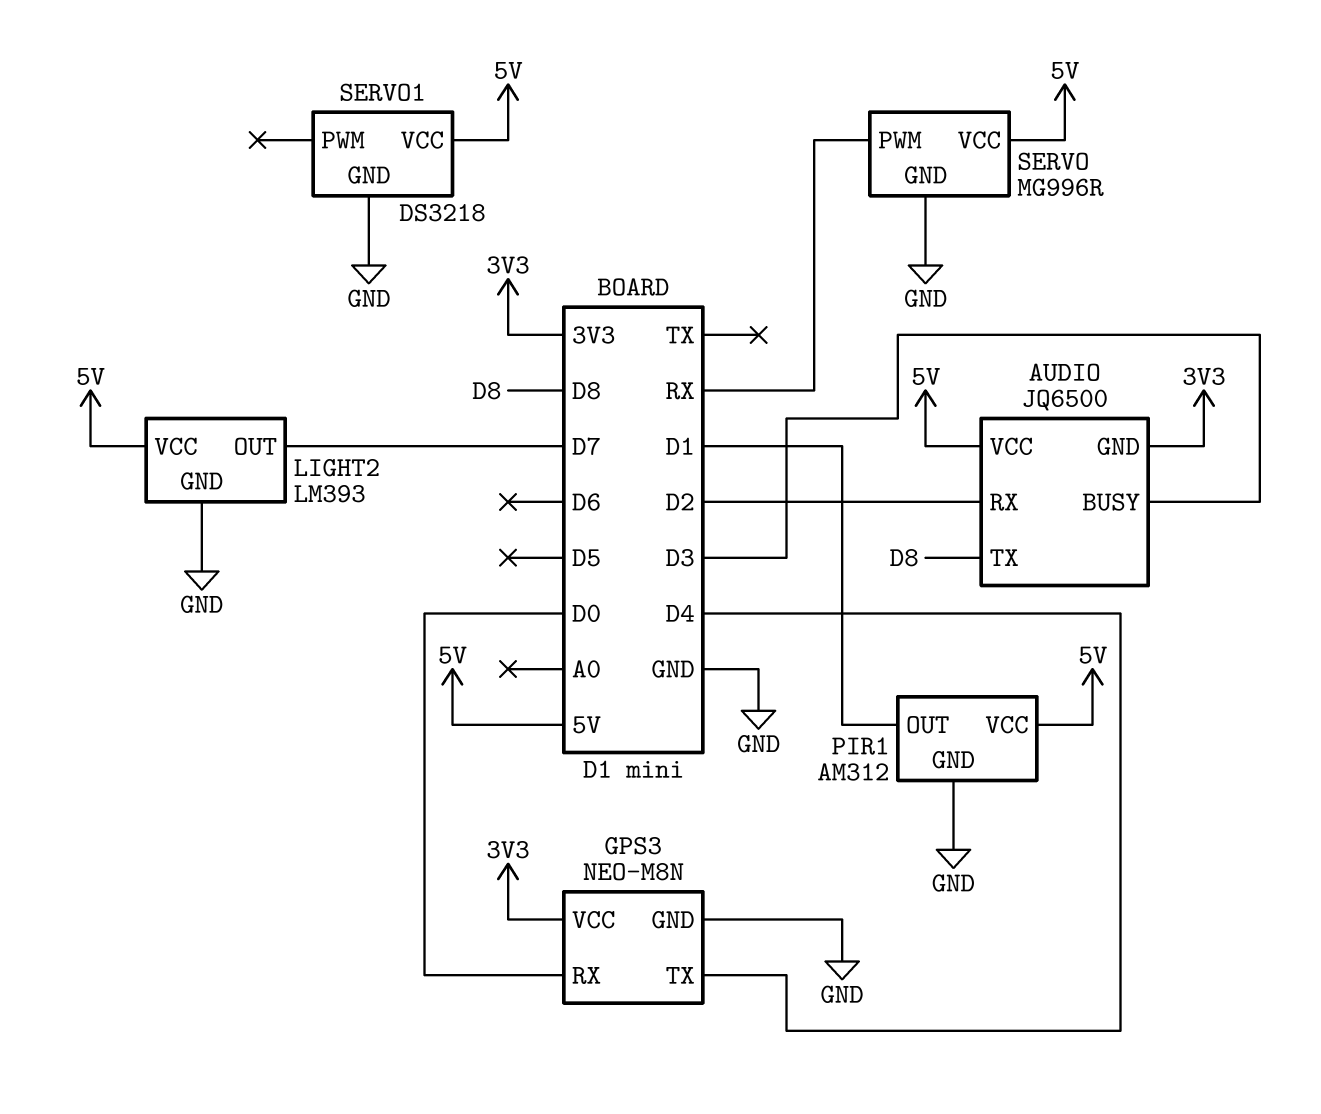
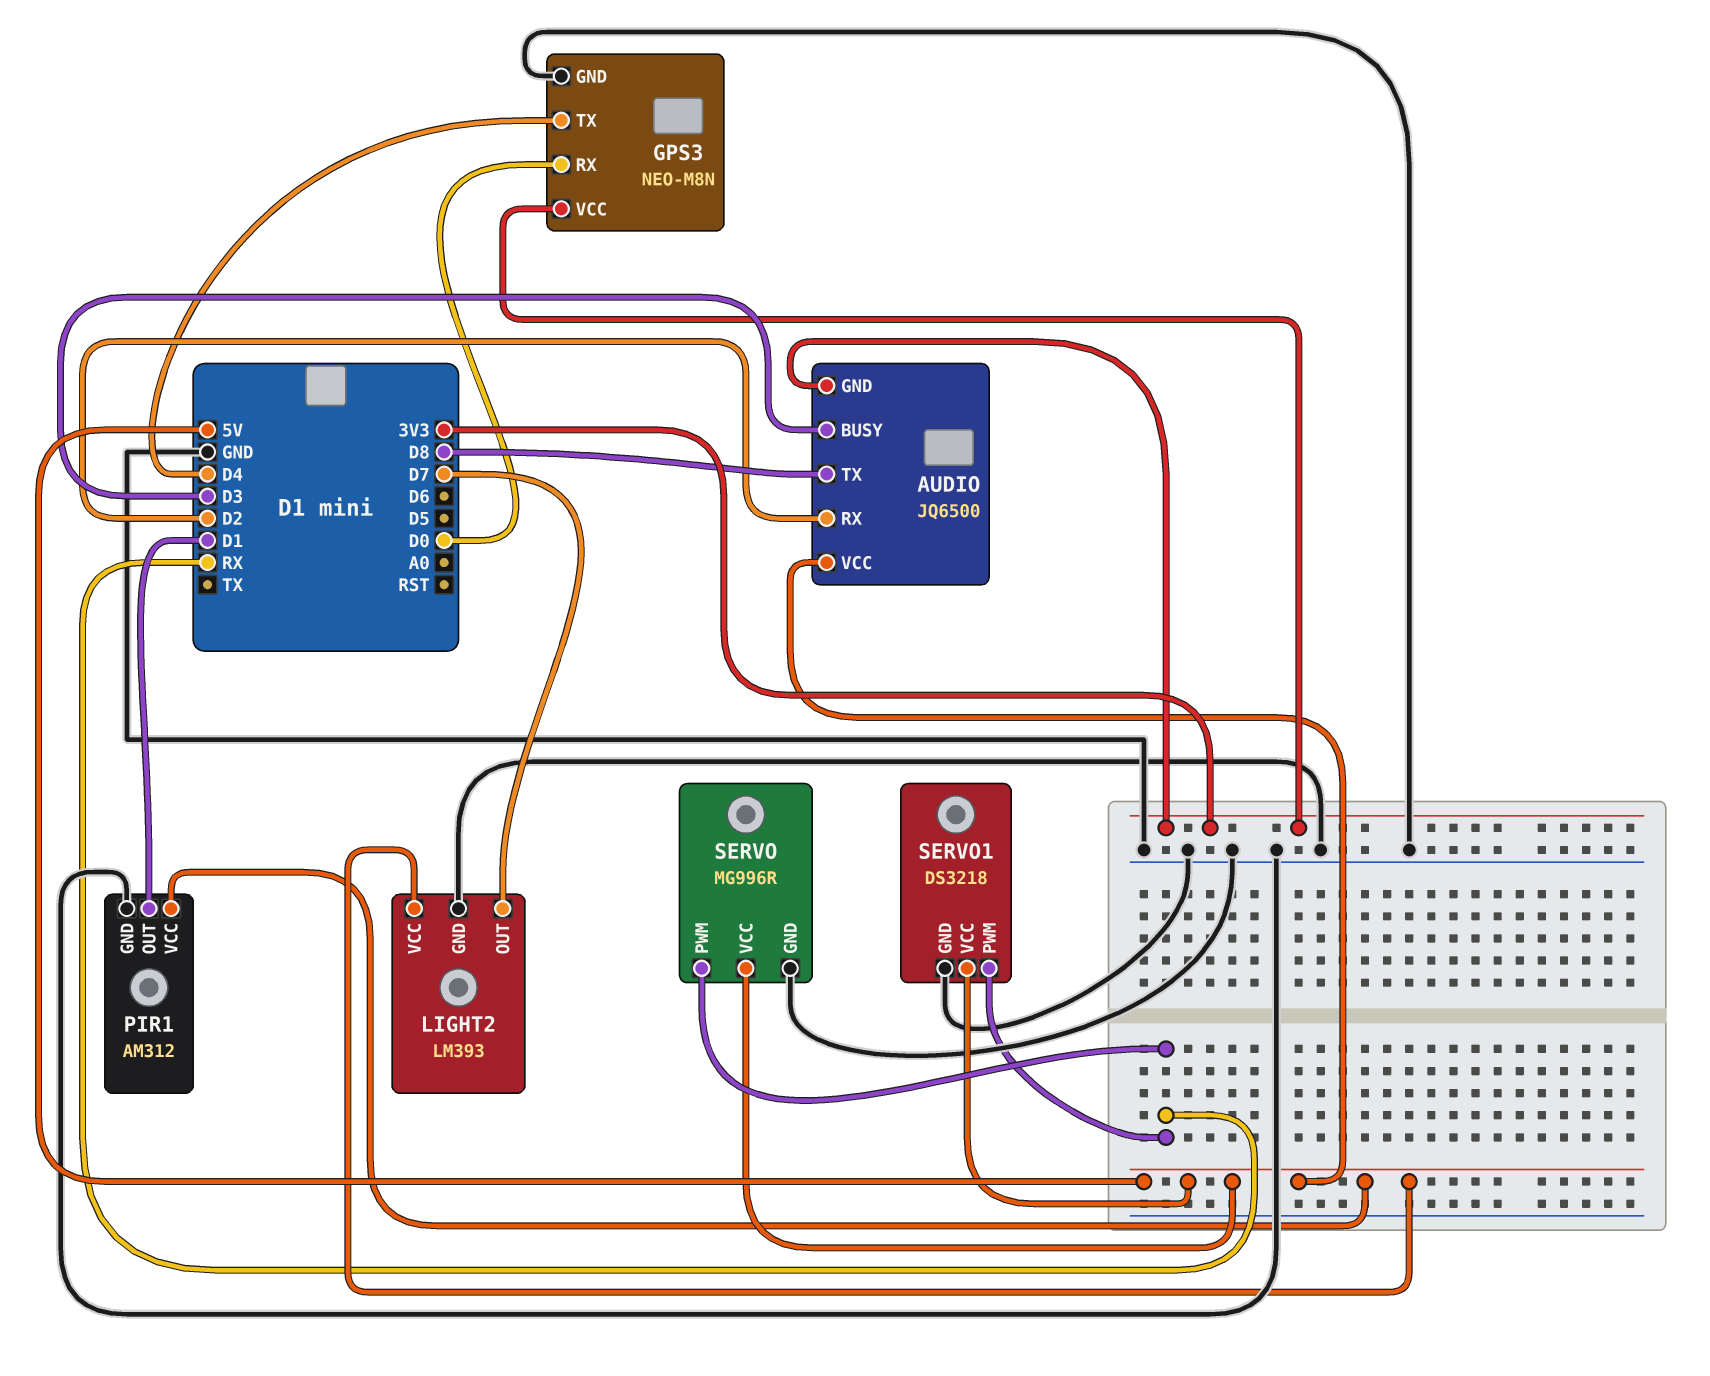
SERVO1 pin PWM: none -> RX

